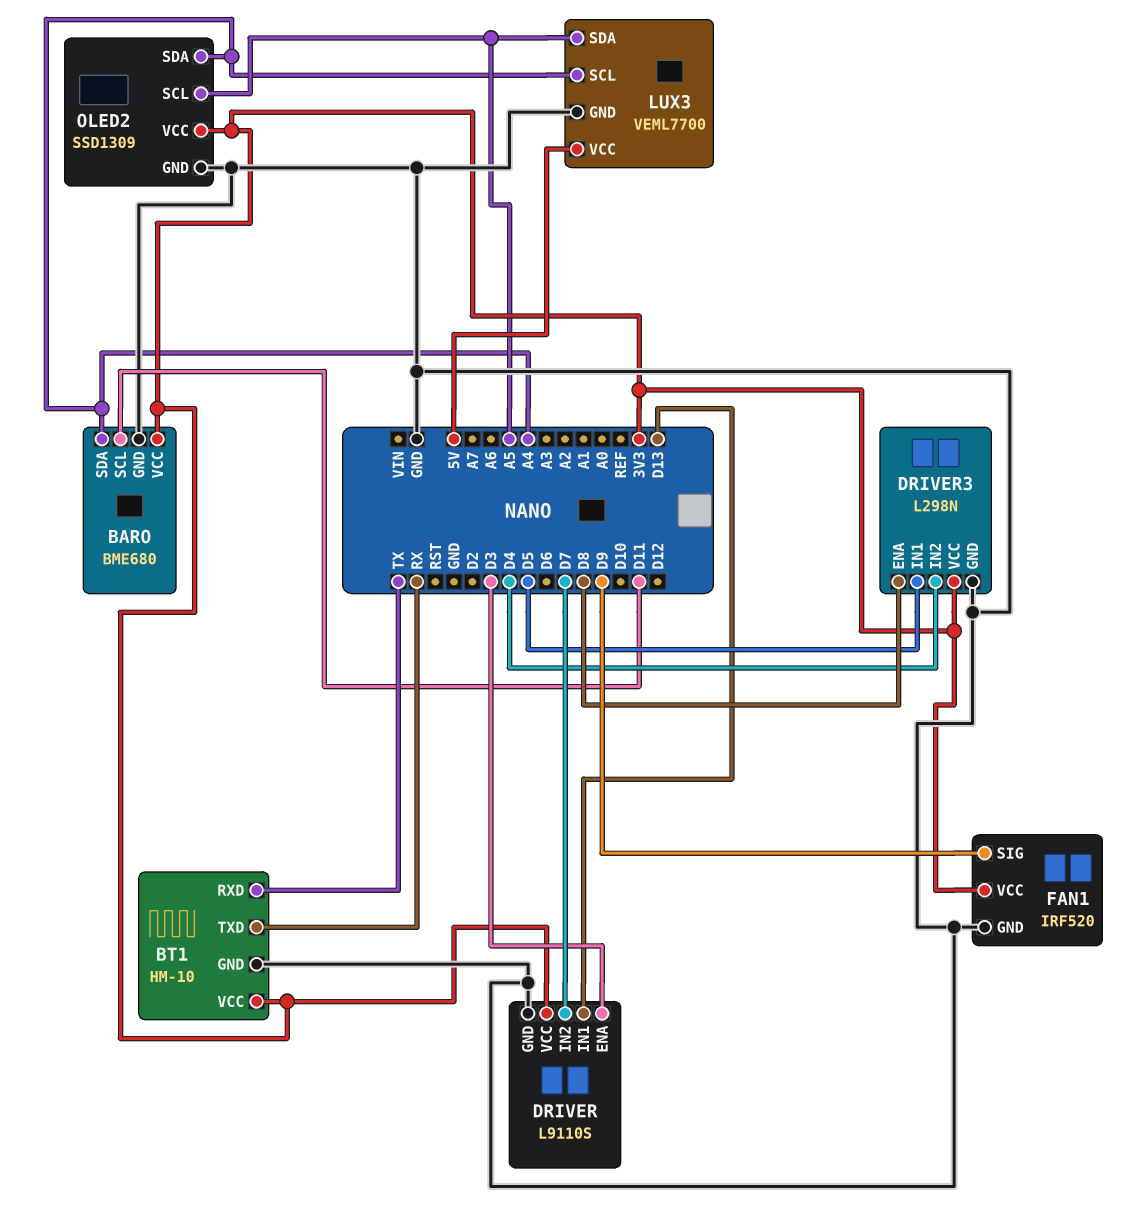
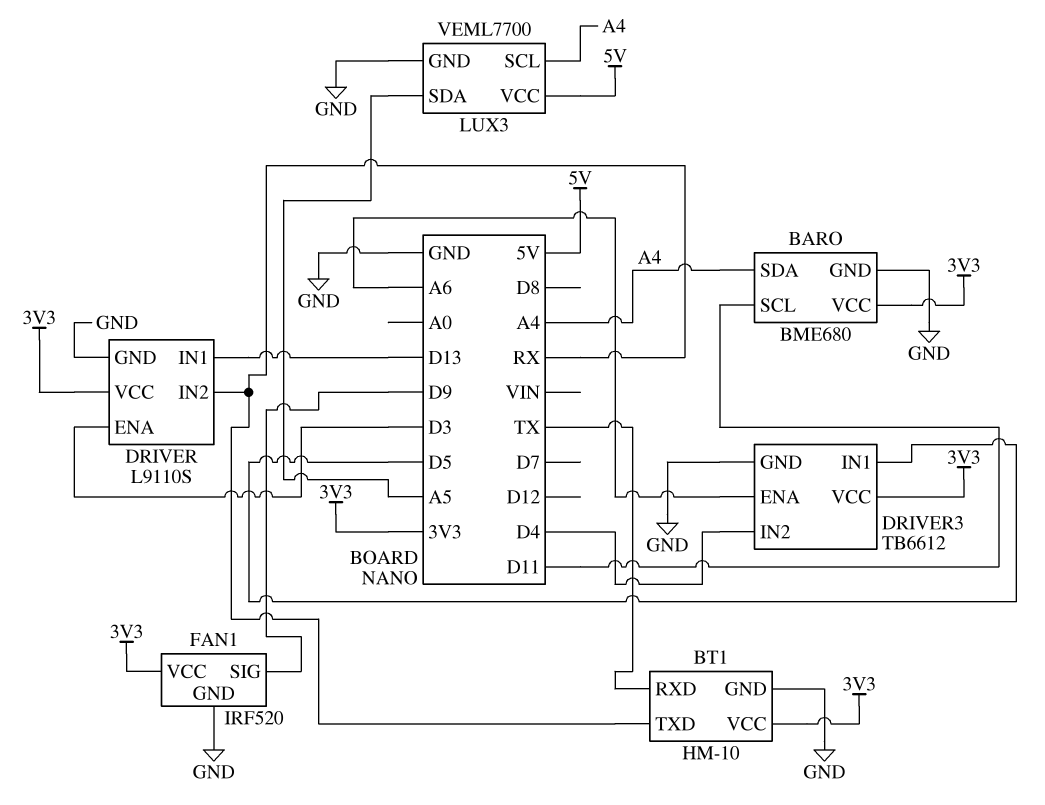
DRIVER pin IN2: D7 -> RX
DRIVER3: L298N -> TB6612
DRIVER3 pin ENA: D8 -> A6
OLED2: SSD1309 -> none
OLED2 pin GND: GND -> none
OLED2 pin SCL: A5 -> none
OLED2 pin SDA: A4 -> none
OLED2 pin VCC: 3V3 -> none

